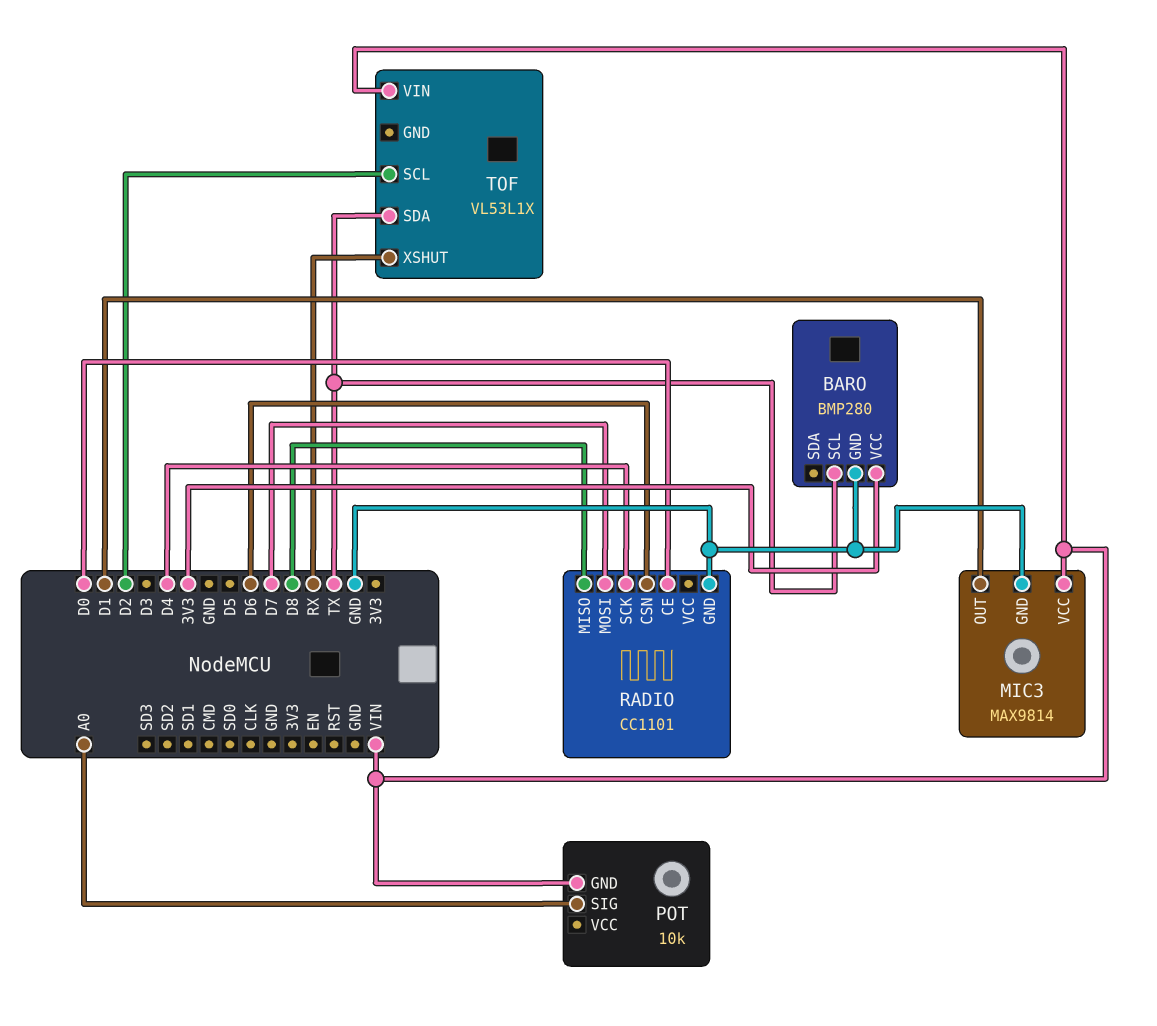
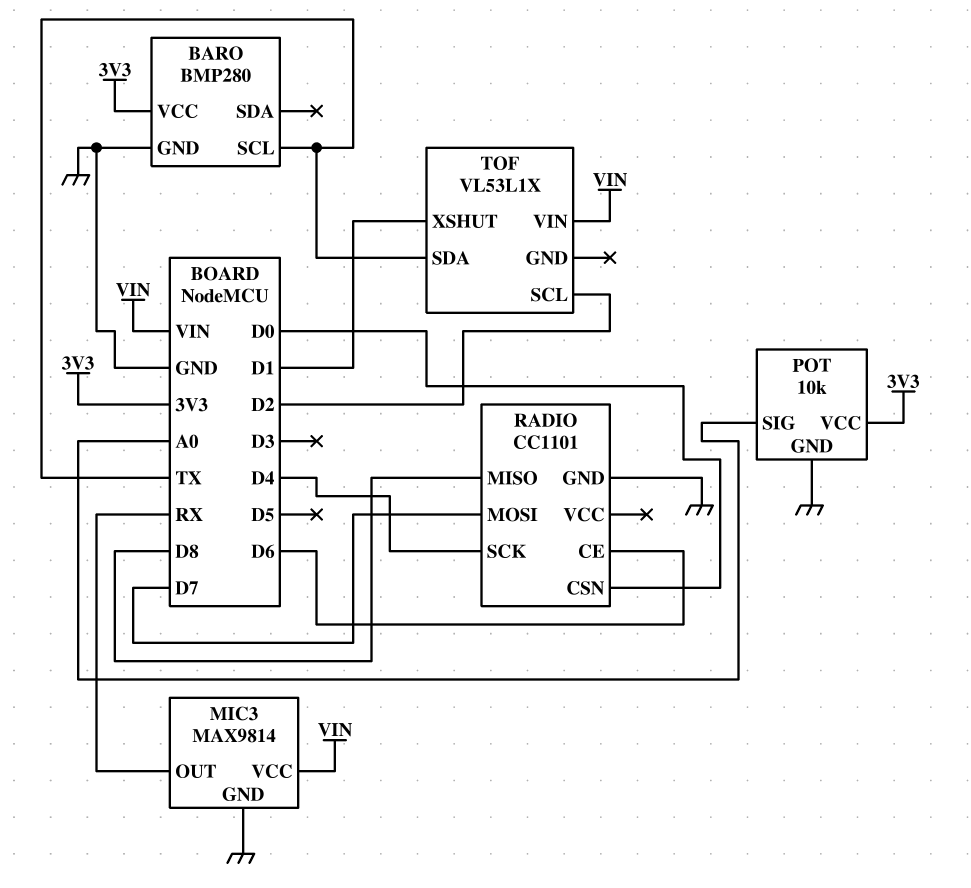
MIC3 pin OUT: D1 -> RX
POT pin GND: VIN -> GND
POT pin VCC: none -> 3V3
RADIO pin CE: D0 -> D6
RADIO pin CSN: D6 -> D0
TOF pin XSHUT: RX -> D1

